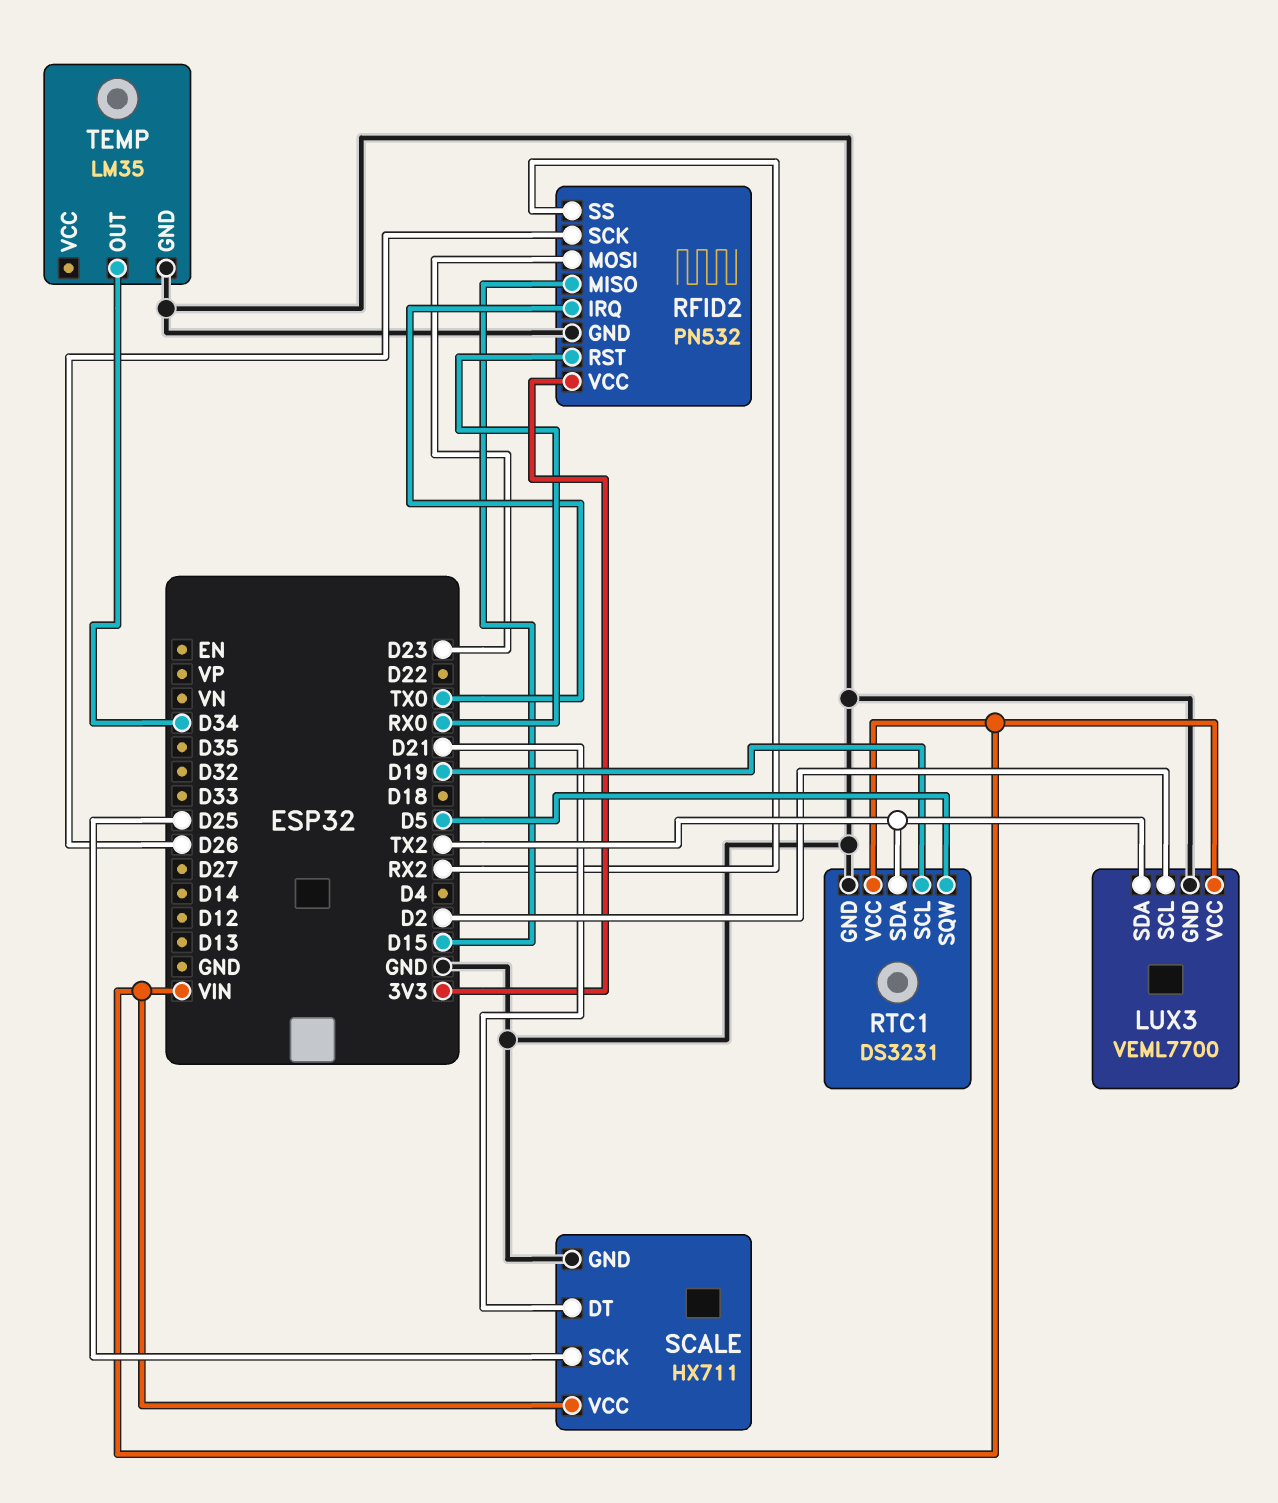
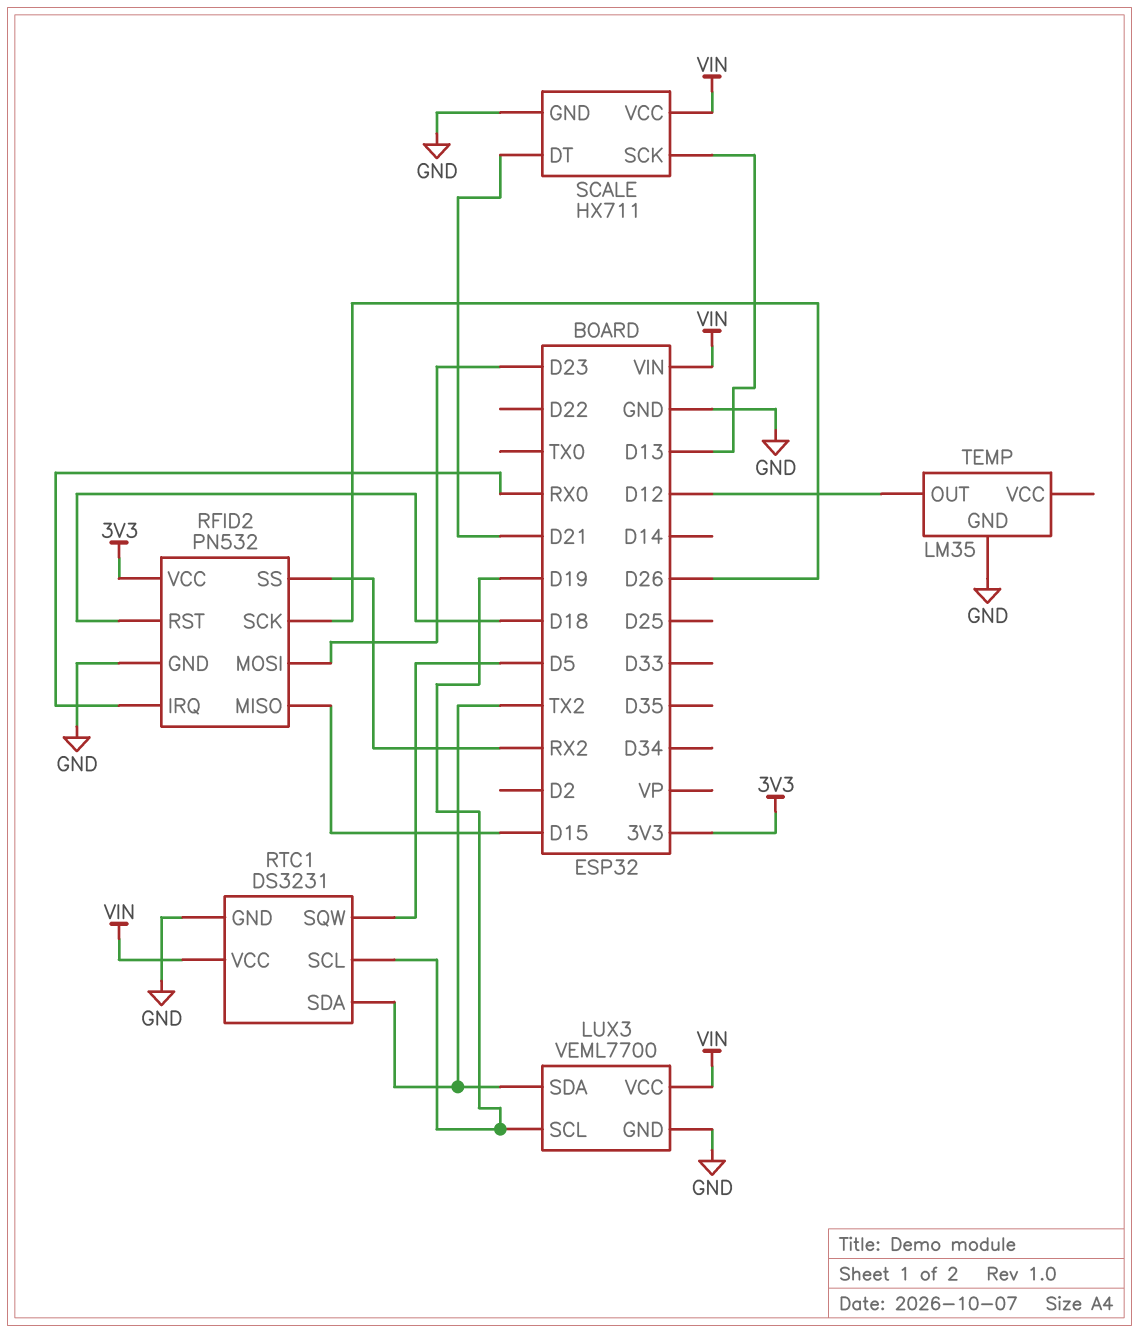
LUX3 pin SCL: D2 -> D19
RFID2 pin IRQ: TX0 -> RX0
RFID2 pin RST: RX0 -> D18
SCALE pin SCK: D25 -> D13
TEMP pin OUT: D34 -> D12

